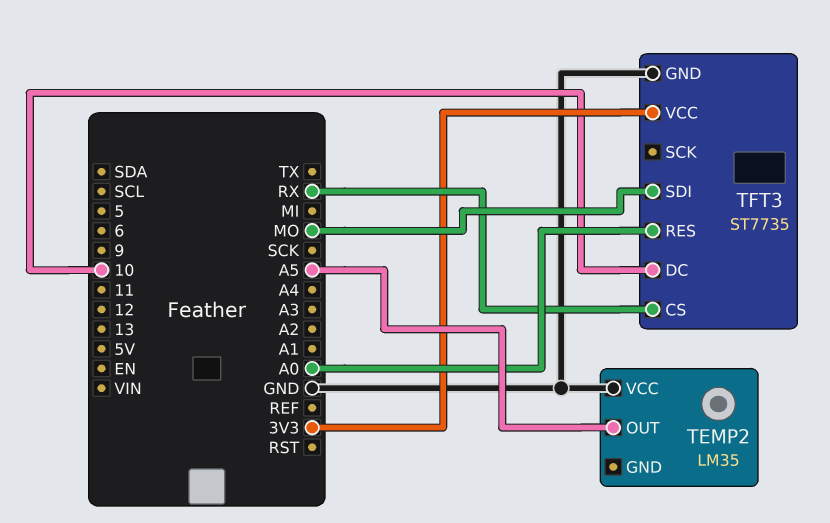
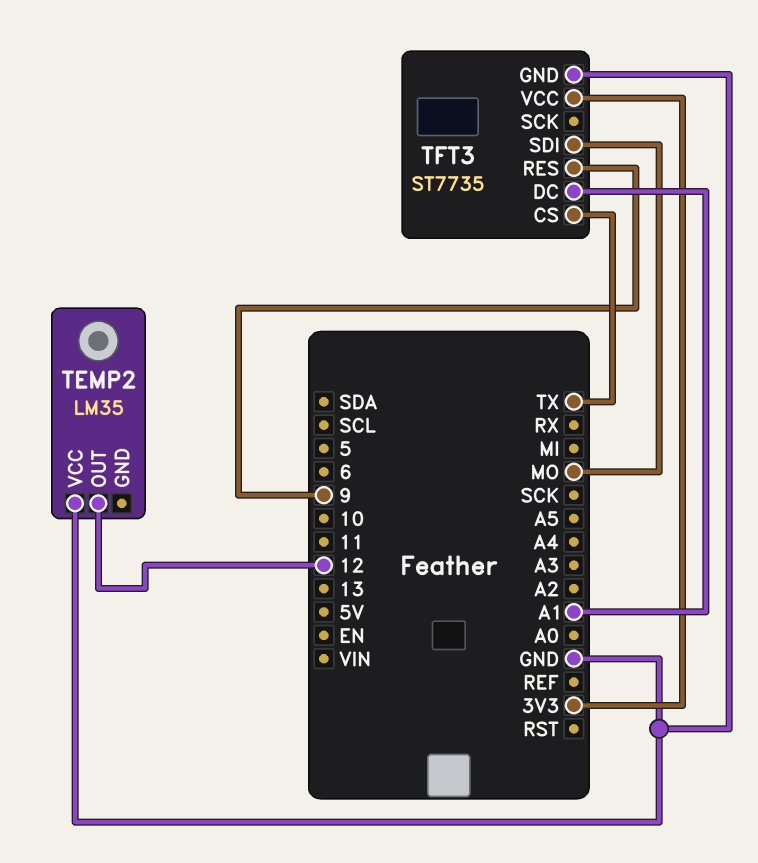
TEMP2 pin OUT: A5 -> 12
TFT3 pin CS: RX -> TX
TFT3 pin DC: 10 -> A1
TFT3 pin RES: A0 -> 9

